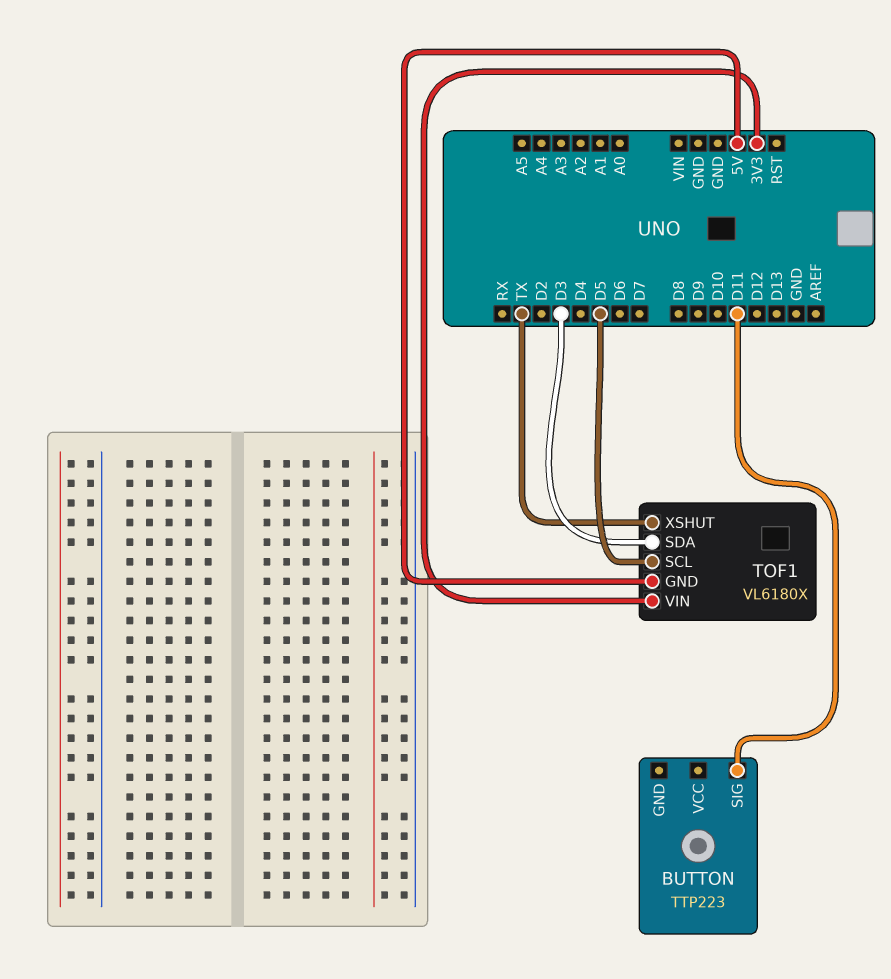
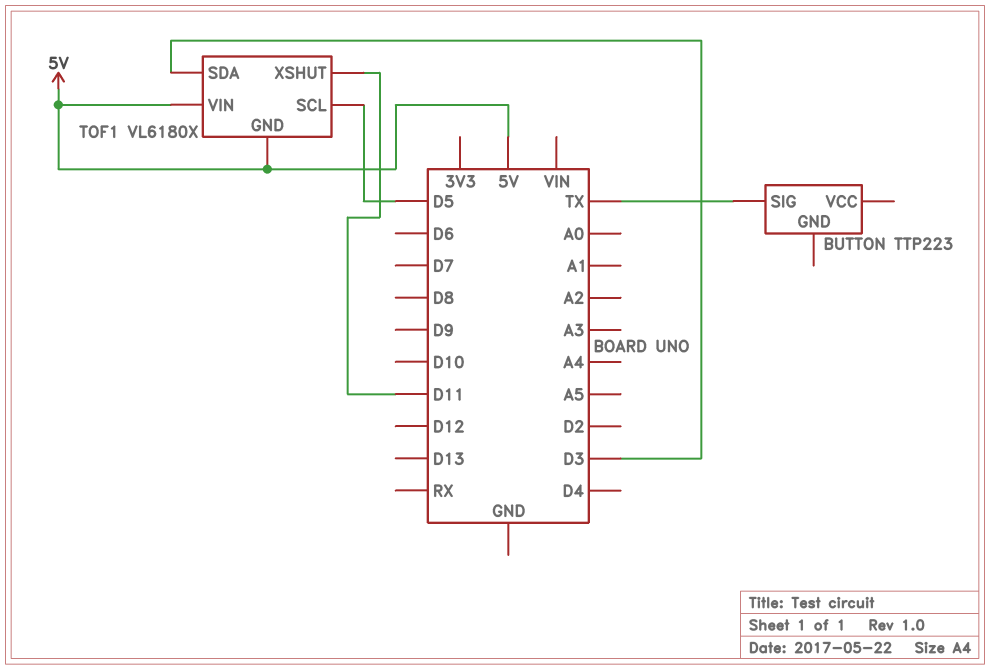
BUTTON pin SIG: D11 -> TX
TOF1 pin VIN: 3V3 -> 5V
TOF1 pin XSHUT: TX -> D11

